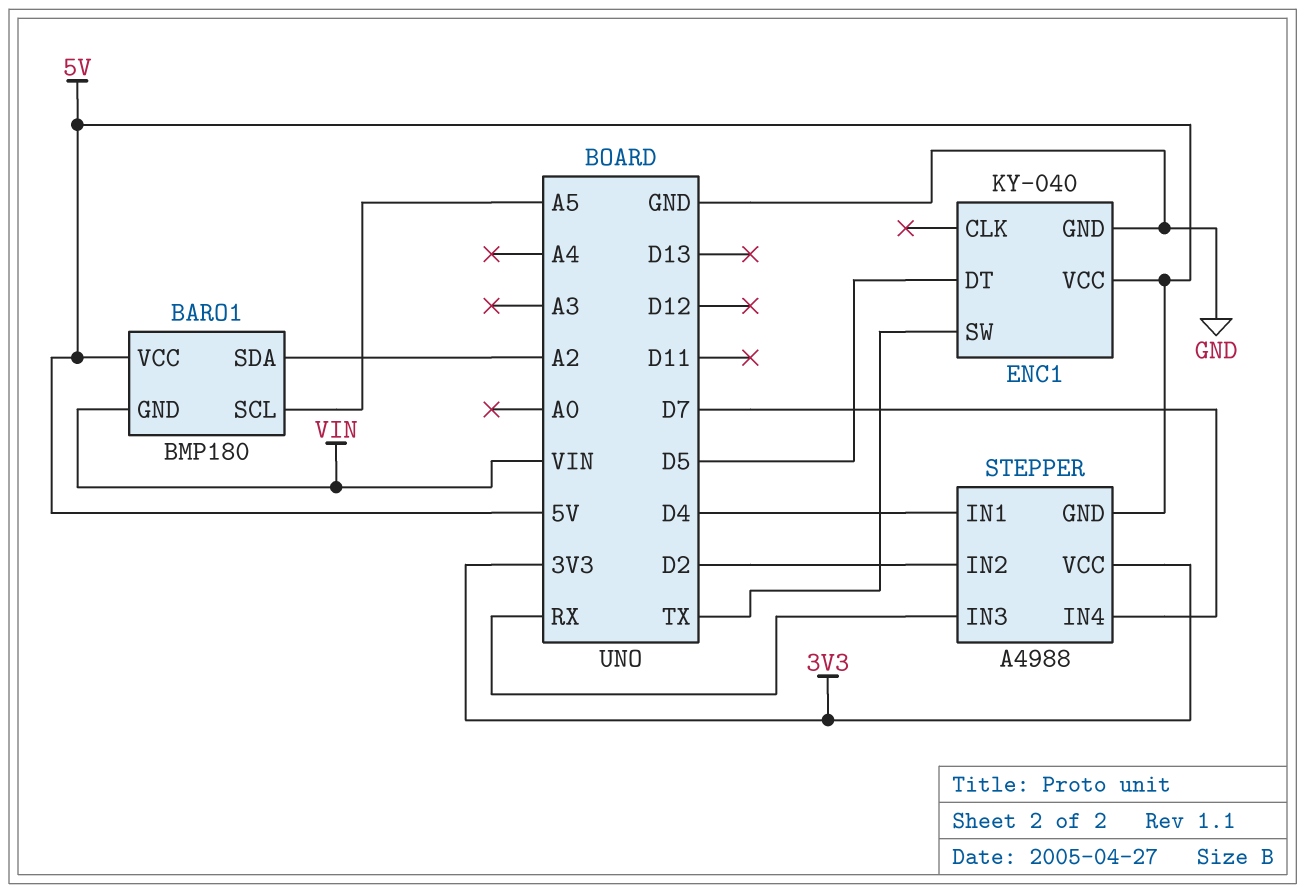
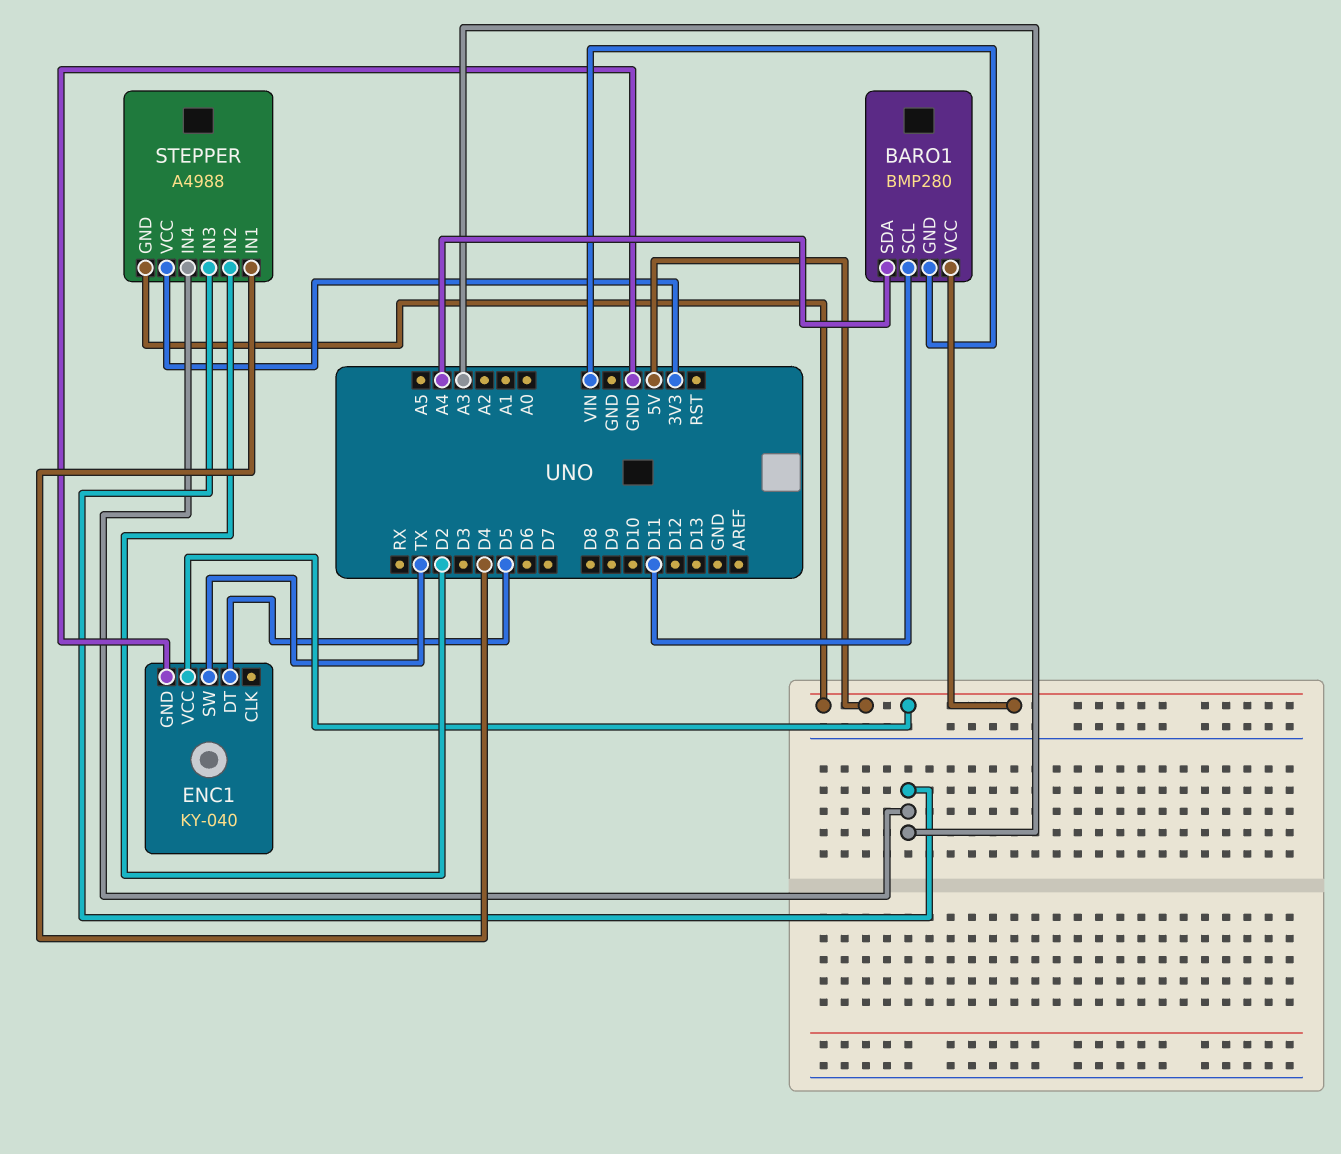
BARO1: BMP180 -> BMP280
BARO1 pin SCL: A5 -> D11
BARO1 pin SDA: A2 -> A4
STEPPER pin IN3: RX -> A3
STEPPER pin IN4: D7 -> A3

